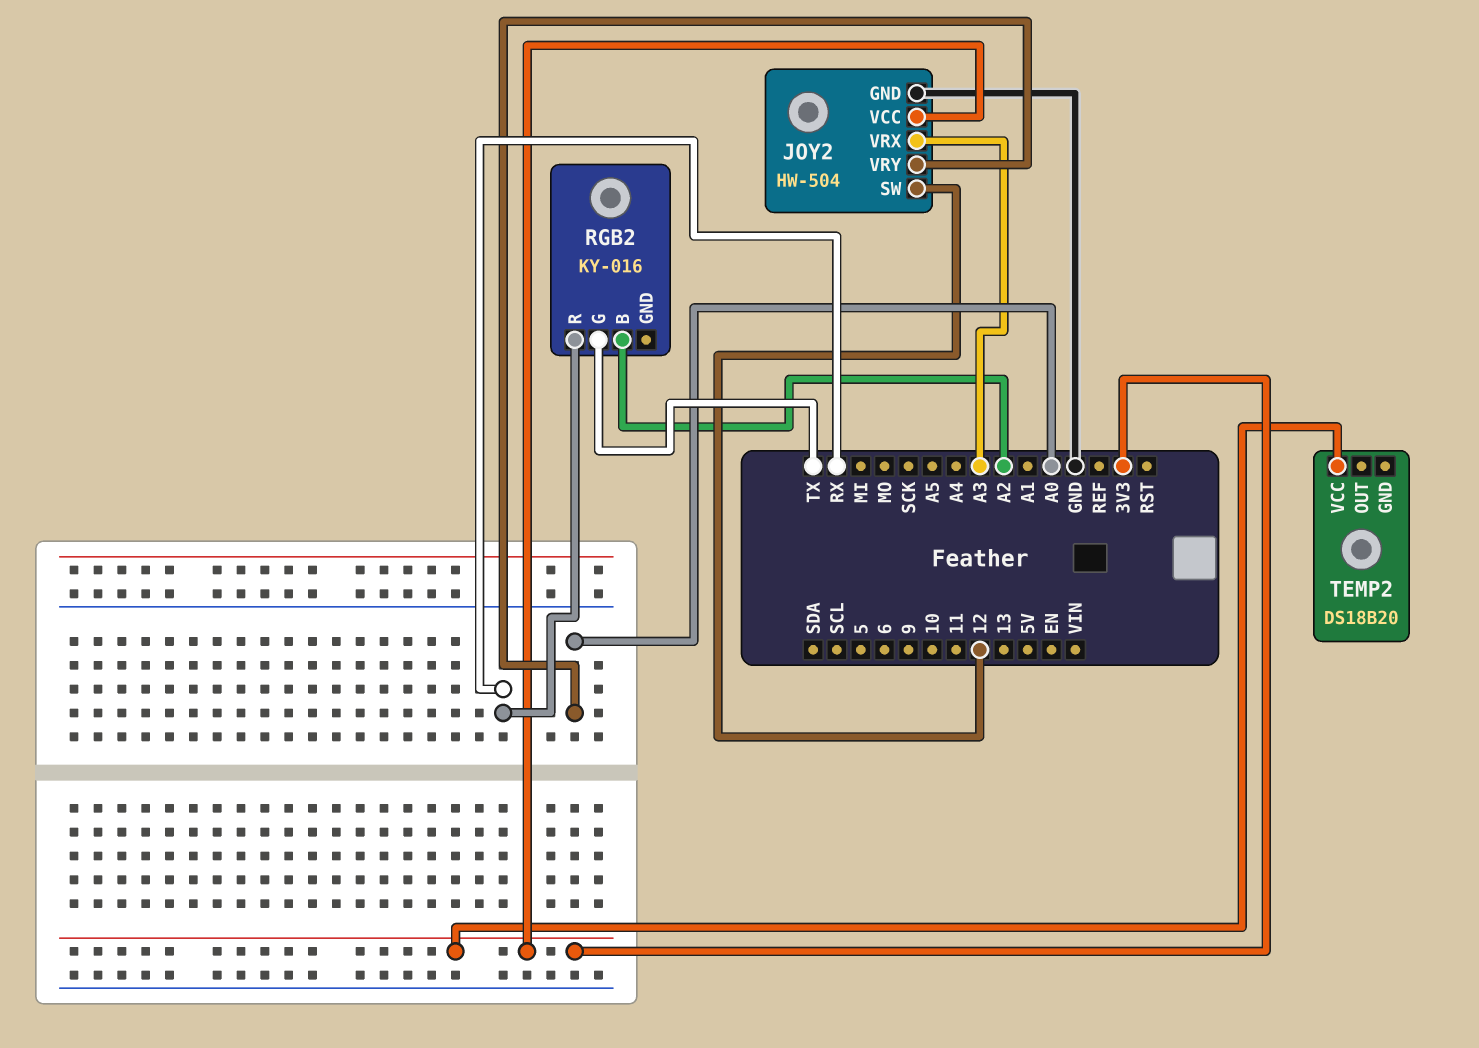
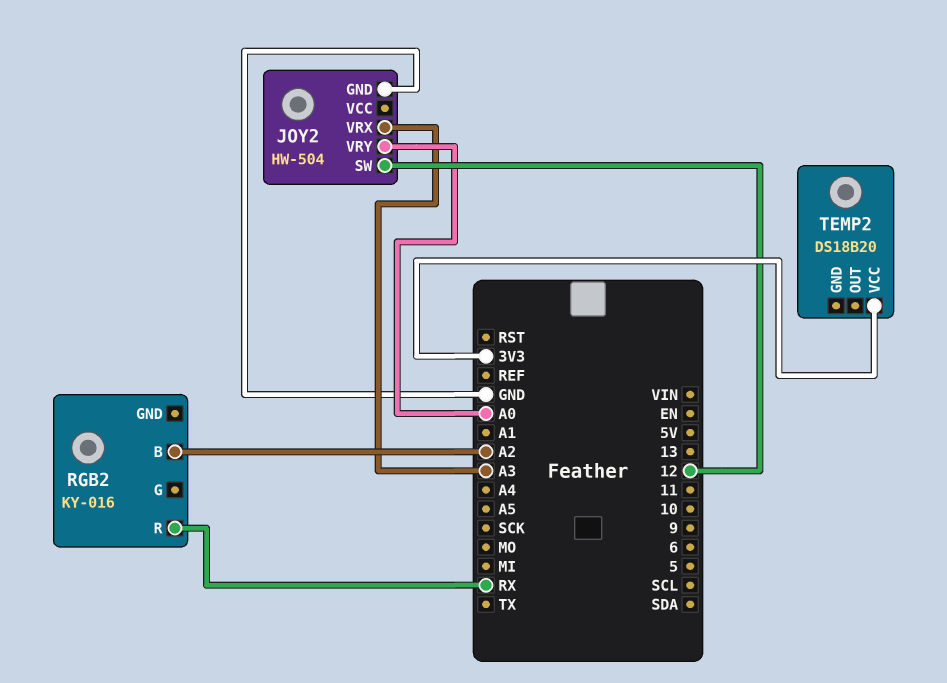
JOY2 pin VCC: 3V3 -> none
RGB2 pin G: TX -> none

